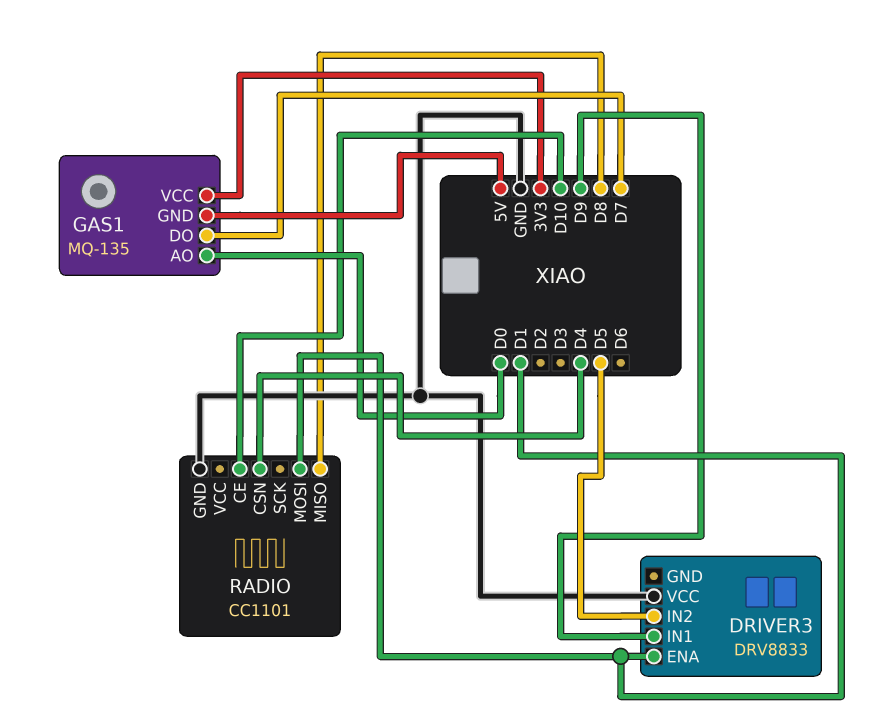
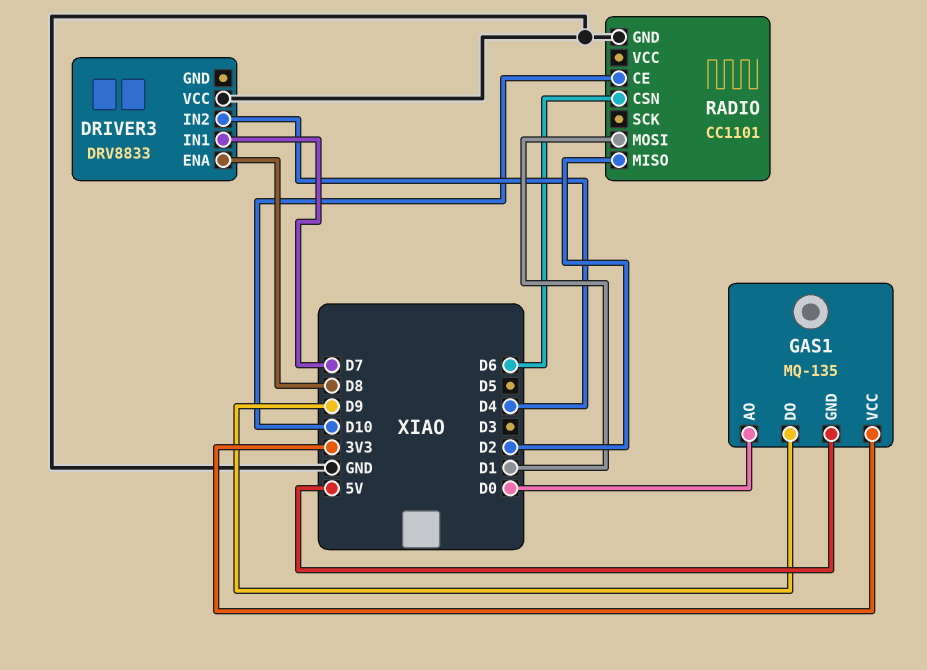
DRIVER3 pin ENA: D1 -> D8
DRIVER3 pin IN1: D9 -> D7
DRIVER3 pin IN2: D5 -> D4
GAS1 pin DO: D7 -> D9
RADIO pin CSN: D4 -> D6
RADIO pin MISO: D8 -> D2

